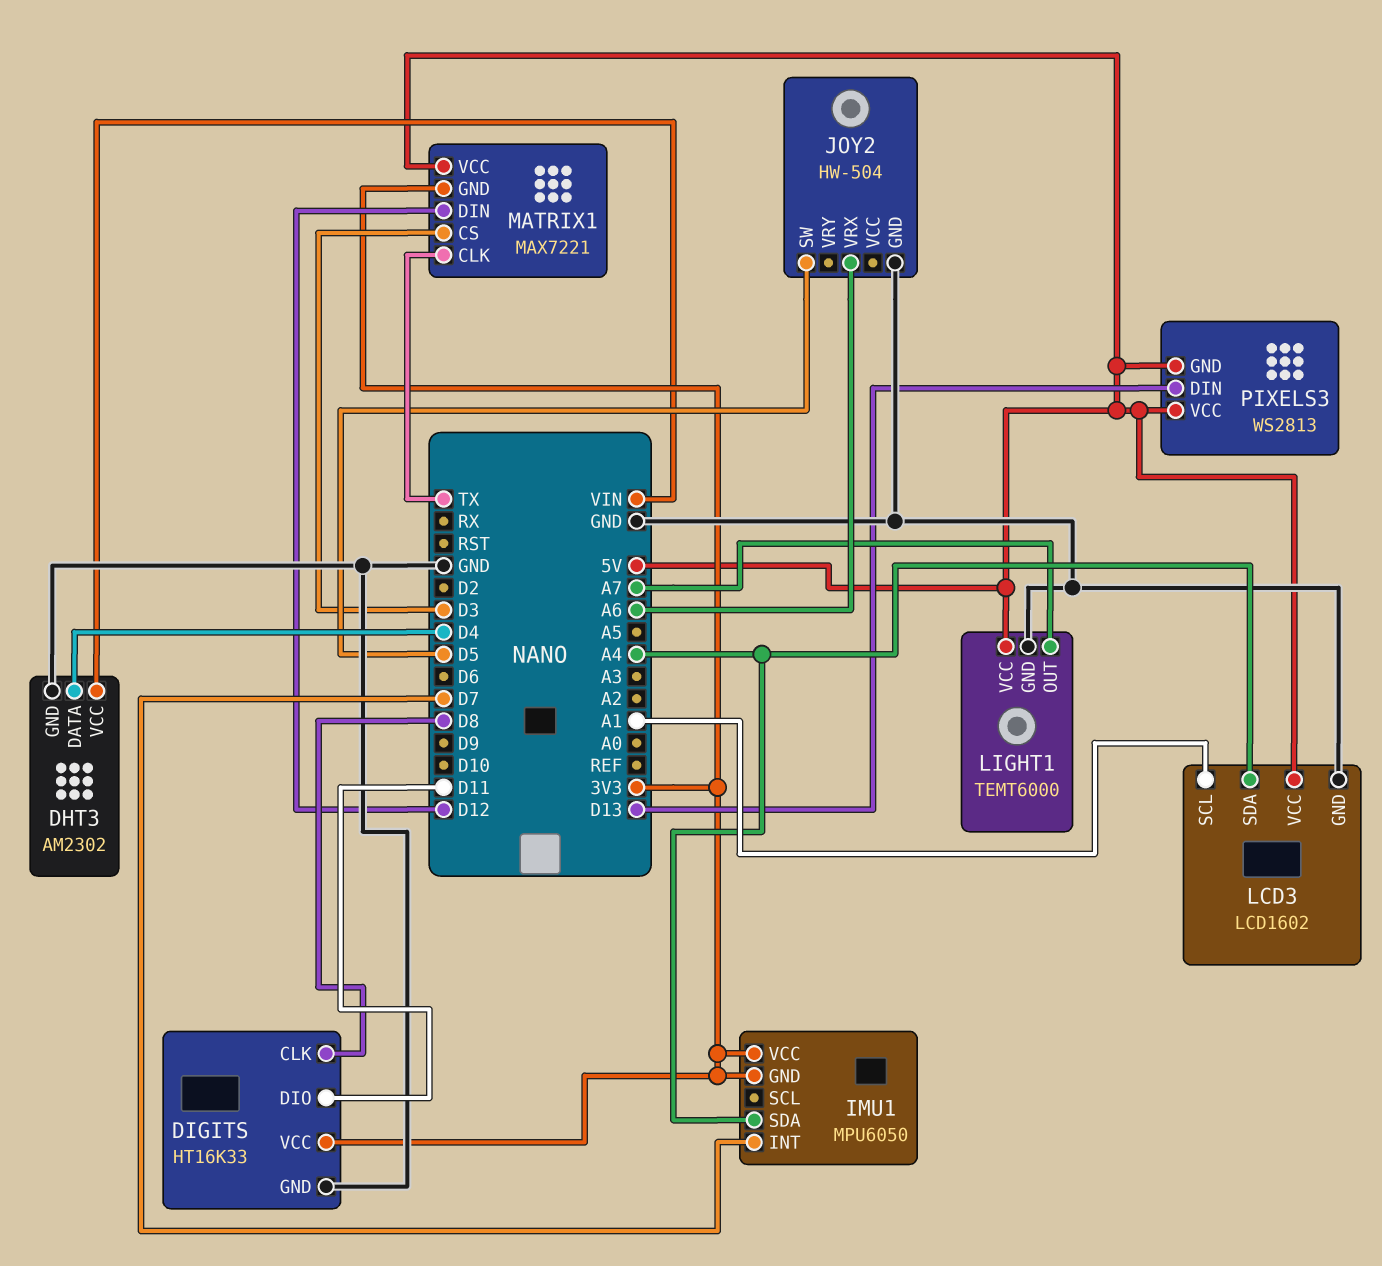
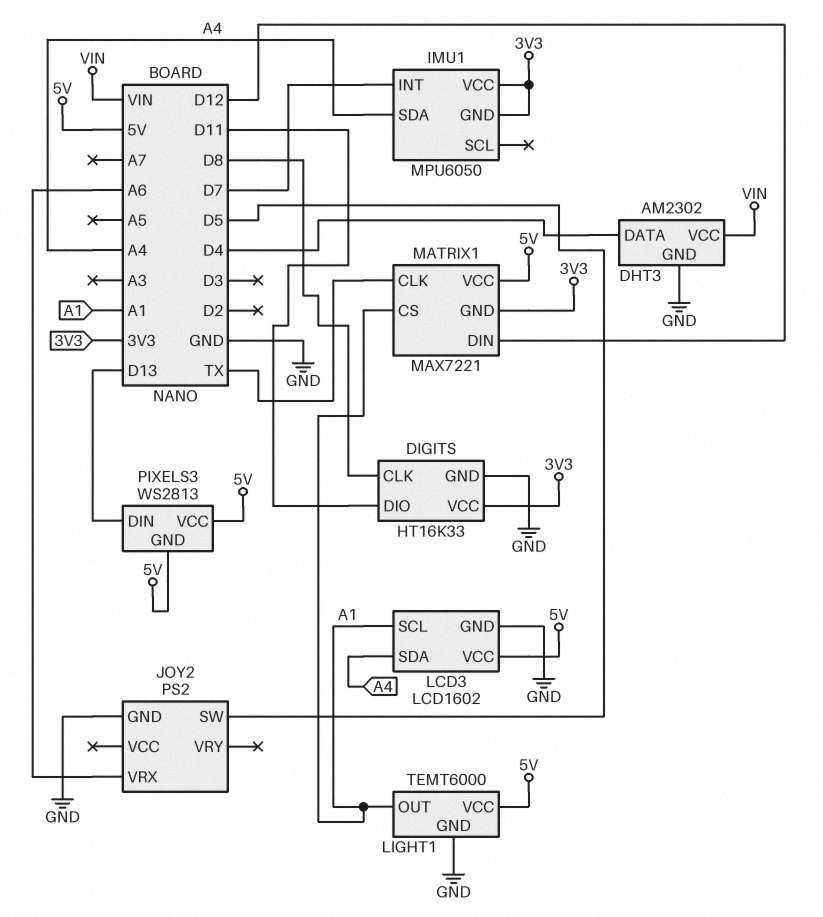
JOY2: HW-504 -> PS2
LIGHT1 pin OUT: A7 -> A1
MATRIX1 pin CS: D3 -> A1

